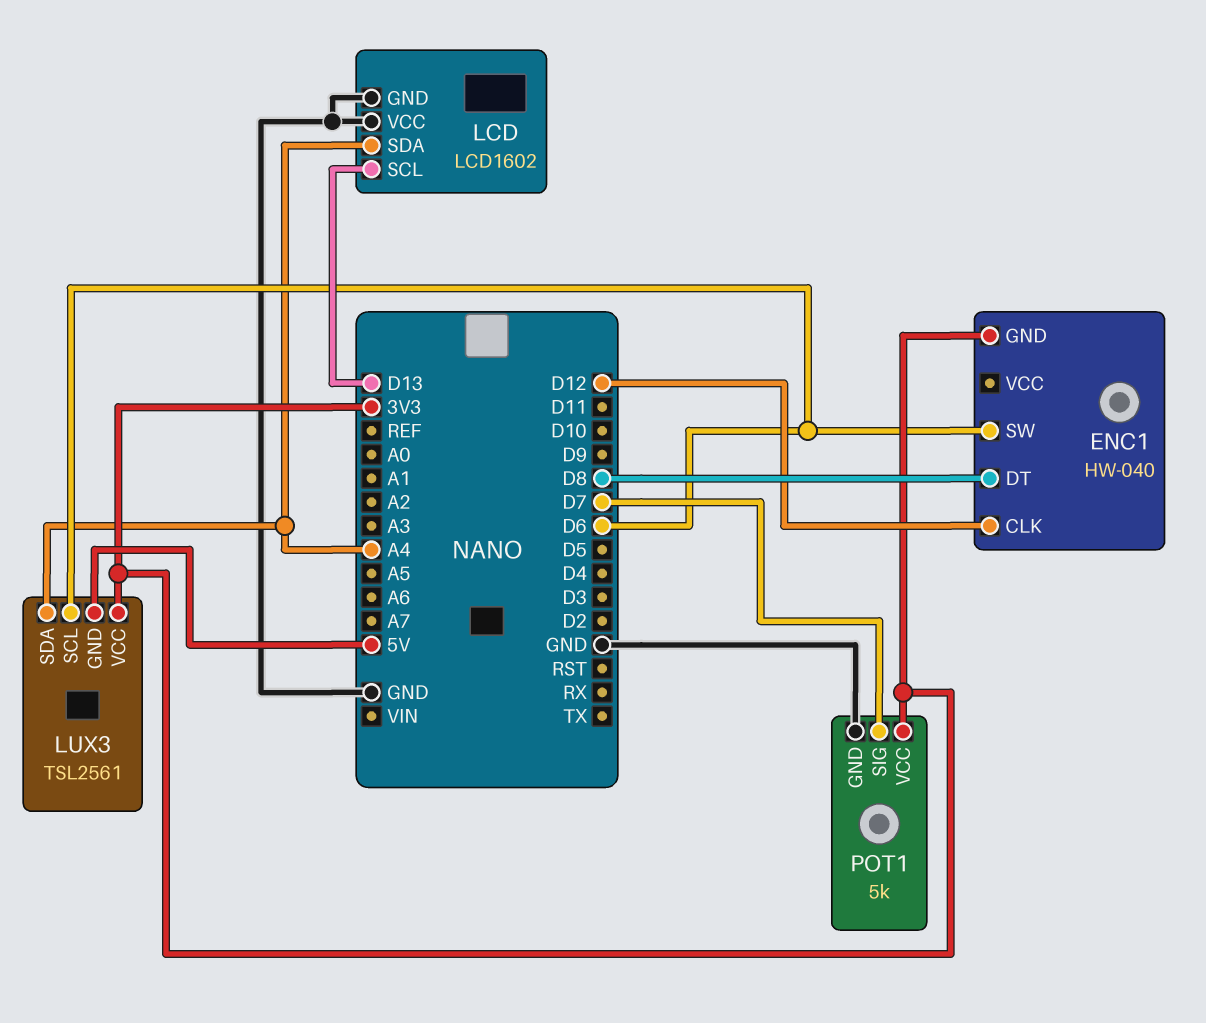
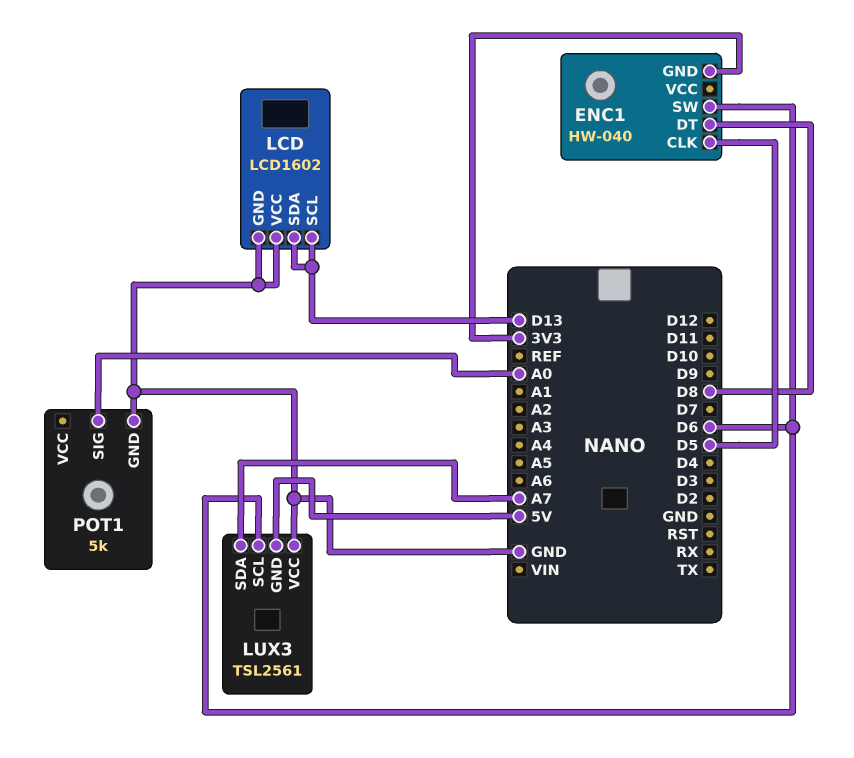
ENC1 pin CLK: D12 -> D5
LCD pin SDA: A4 -> D13
LUX3 pin SDA: A4 -> A7
LUX3 pin VCC: 3V3 -> GND
POT1 pin SIG: D7 -> A0
POT1 pin VCC: 3V3 -> none

